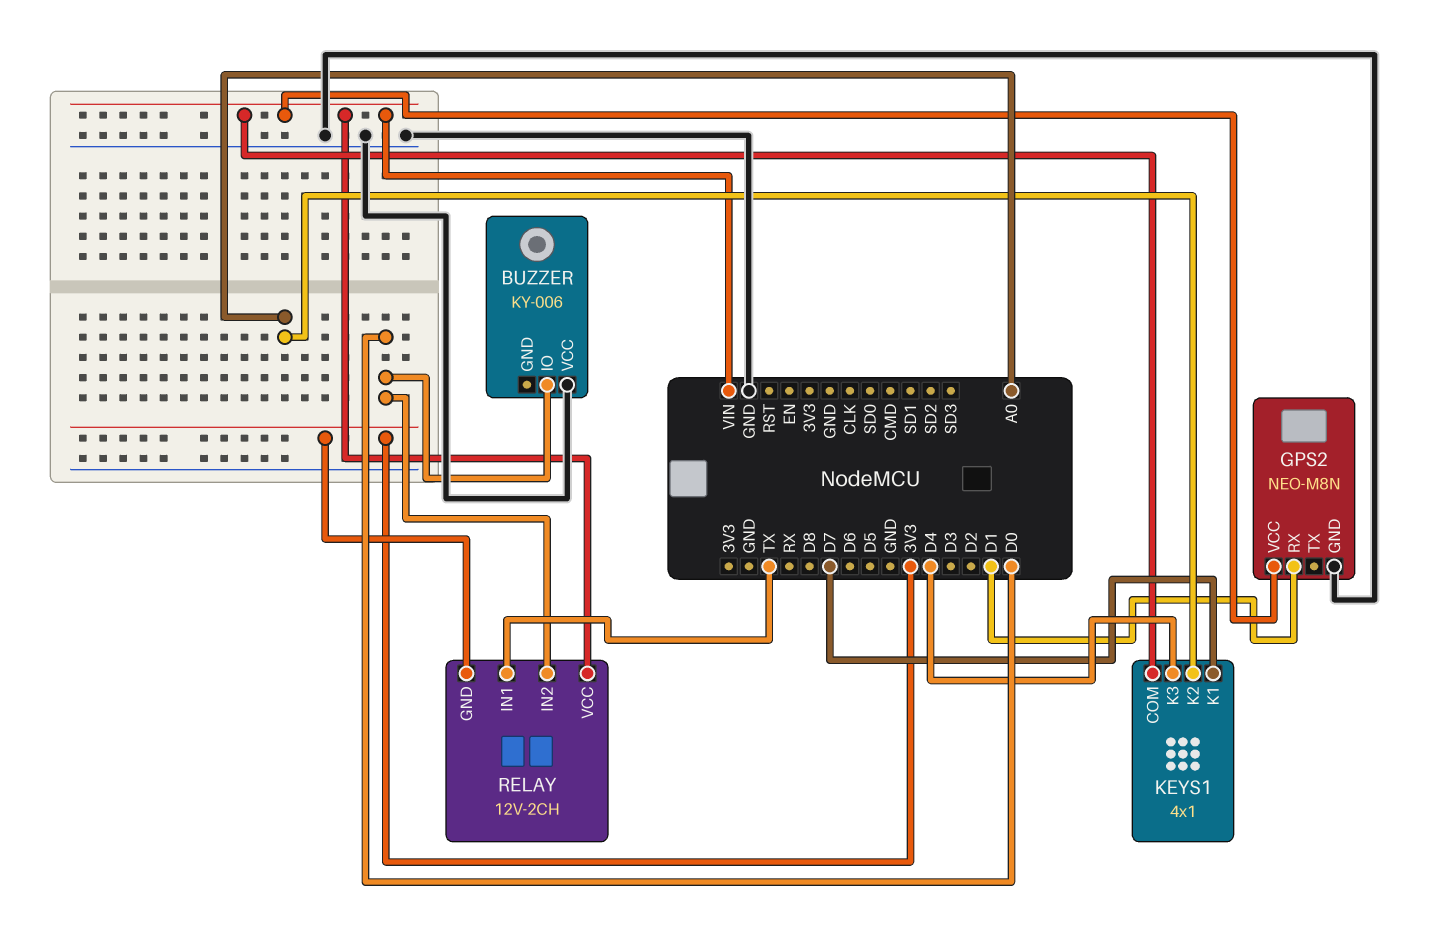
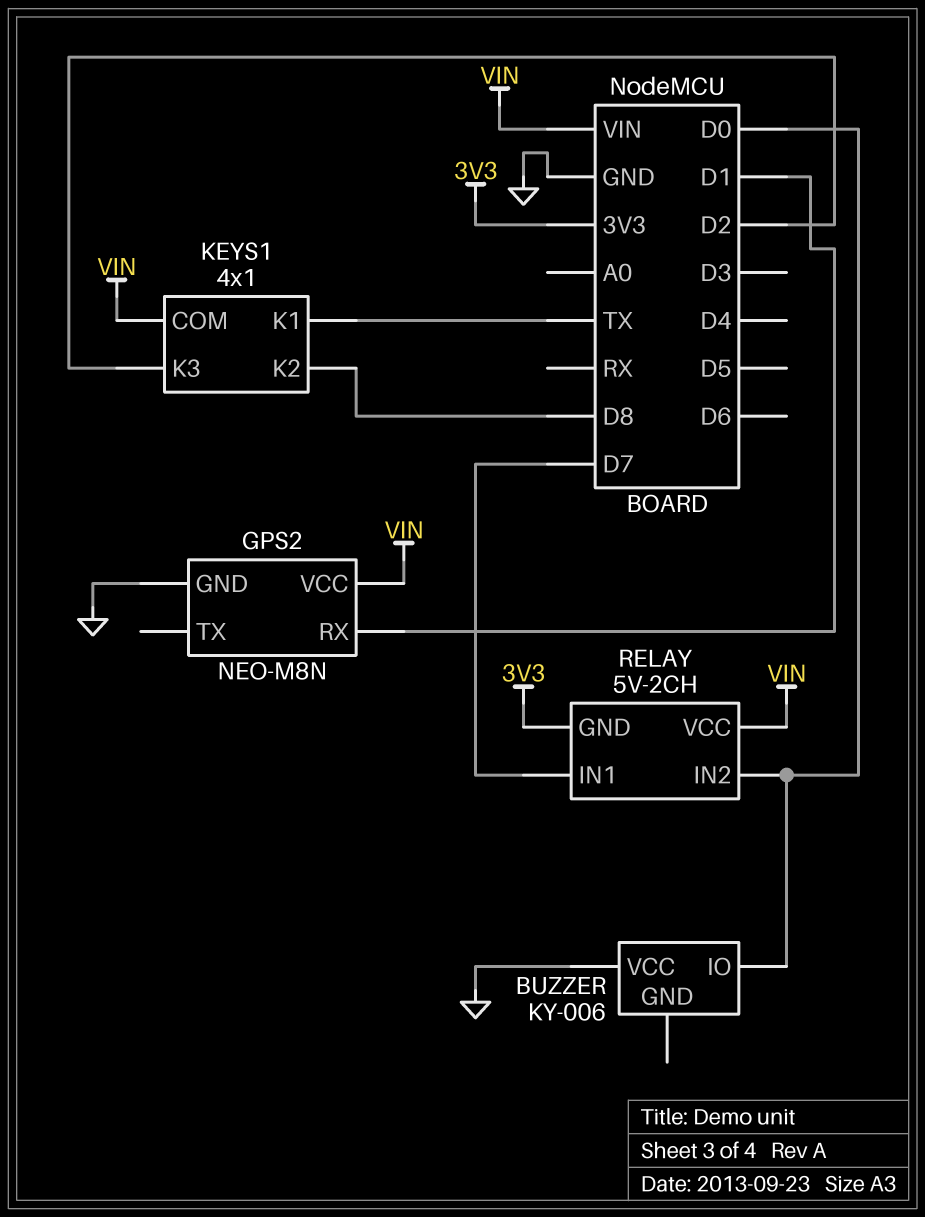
KEYS1 pin K1: D7 -> TX
KEYS1 pin K2: A0 -> D8
KEYS1 pin K3: D4 -> D2
RELAY: 12V-2CH -> 5V-2CH
RELAY pin IN1: TX -> D7

